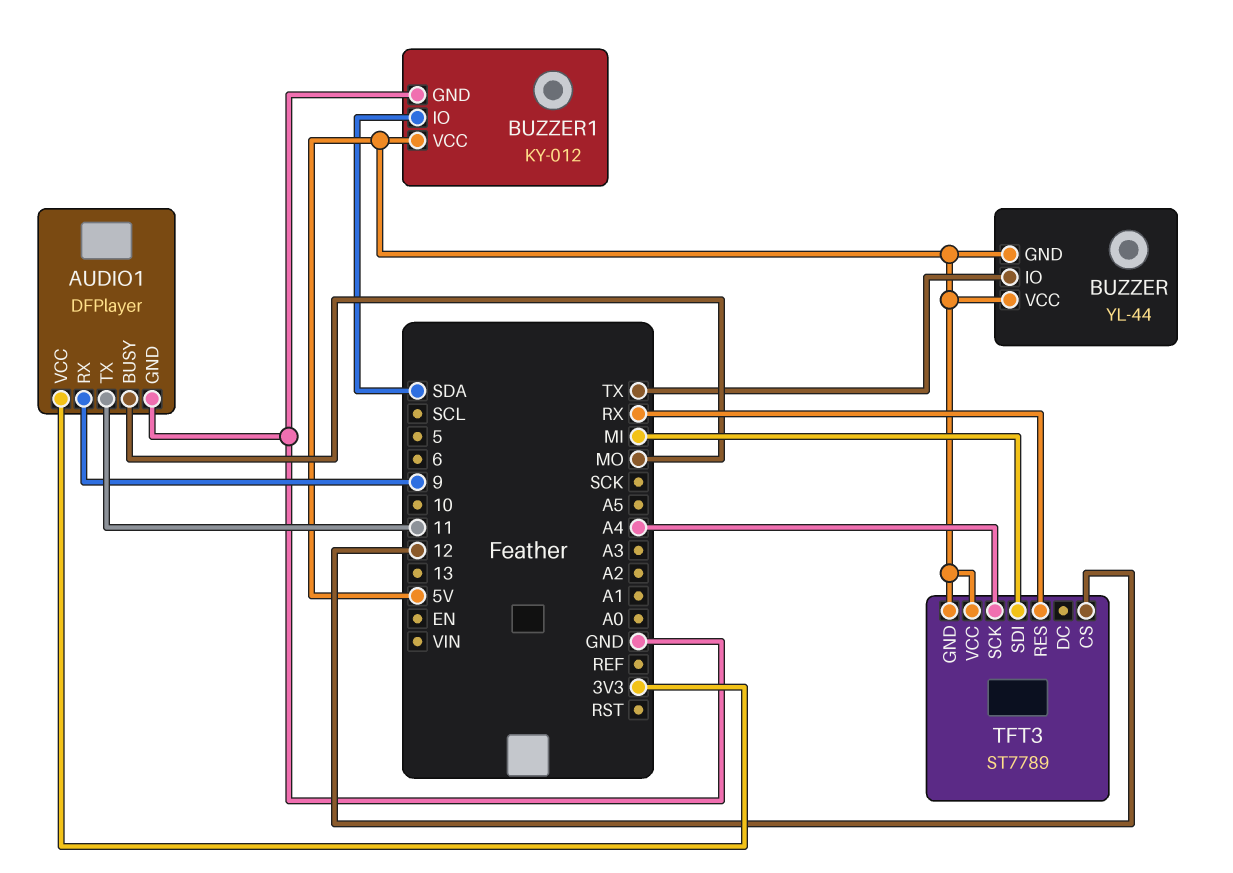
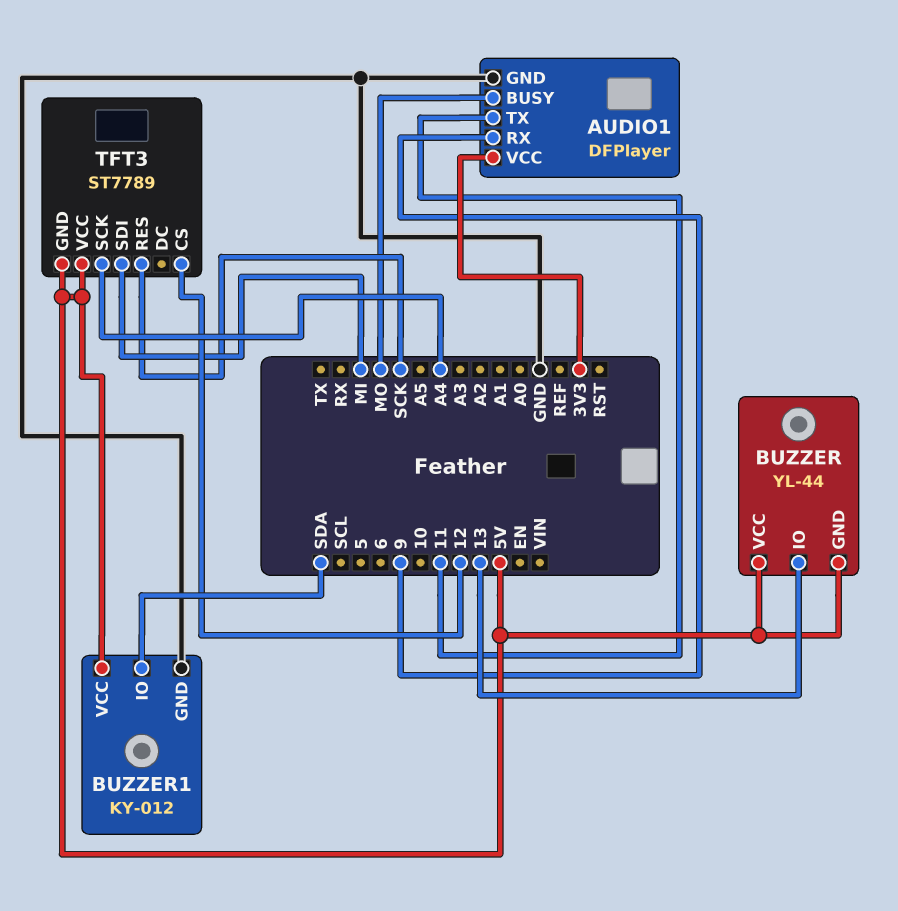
BUZZER pin IO: TX -> 13
TFT3 pin RES: RX -> SCK

